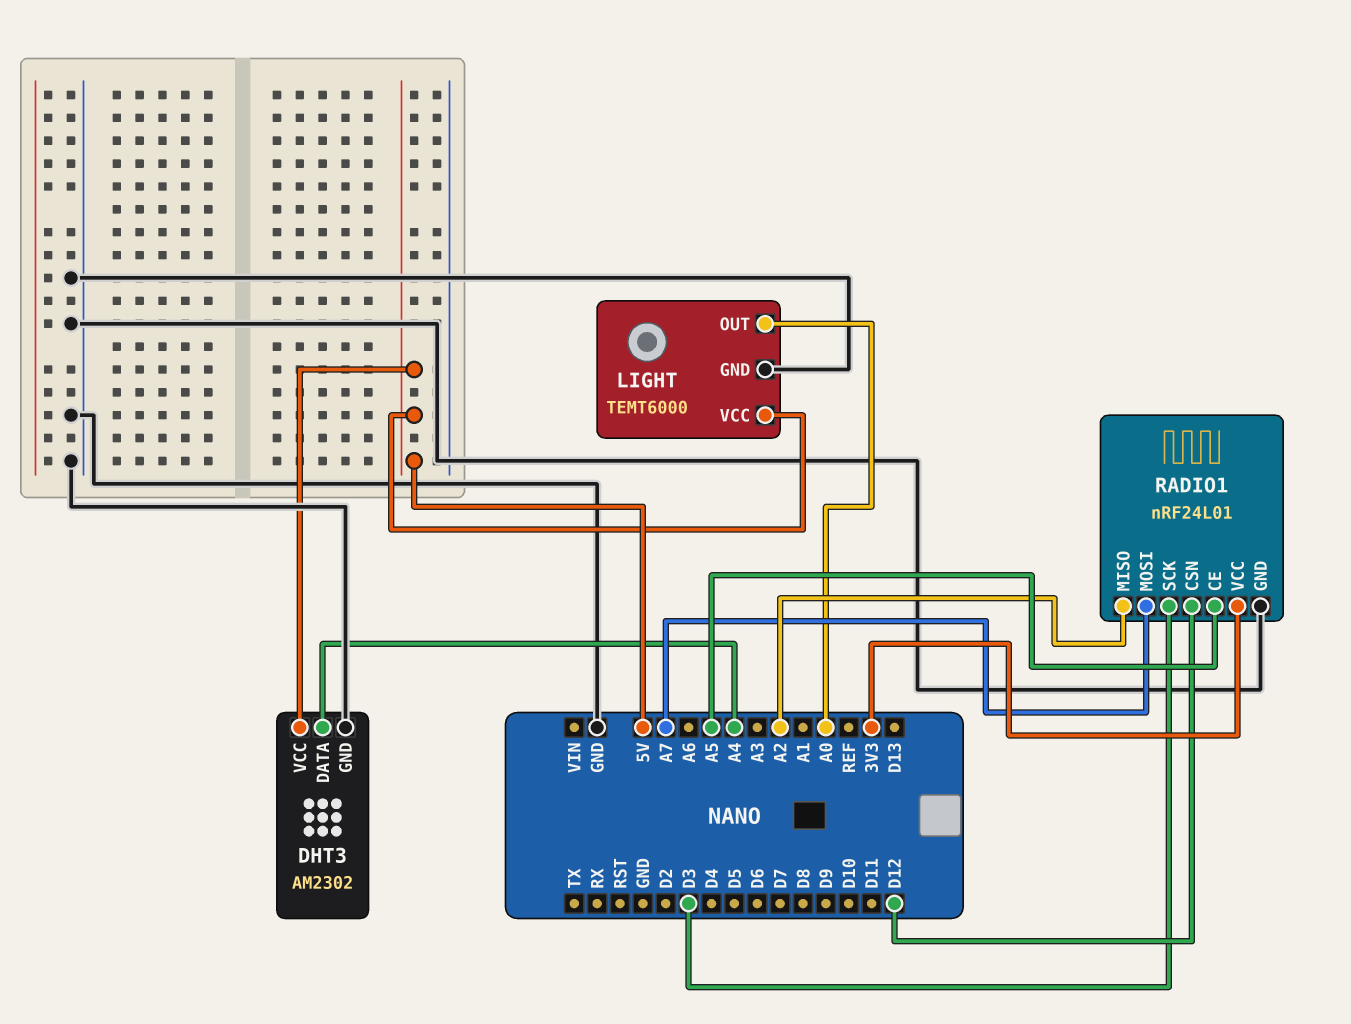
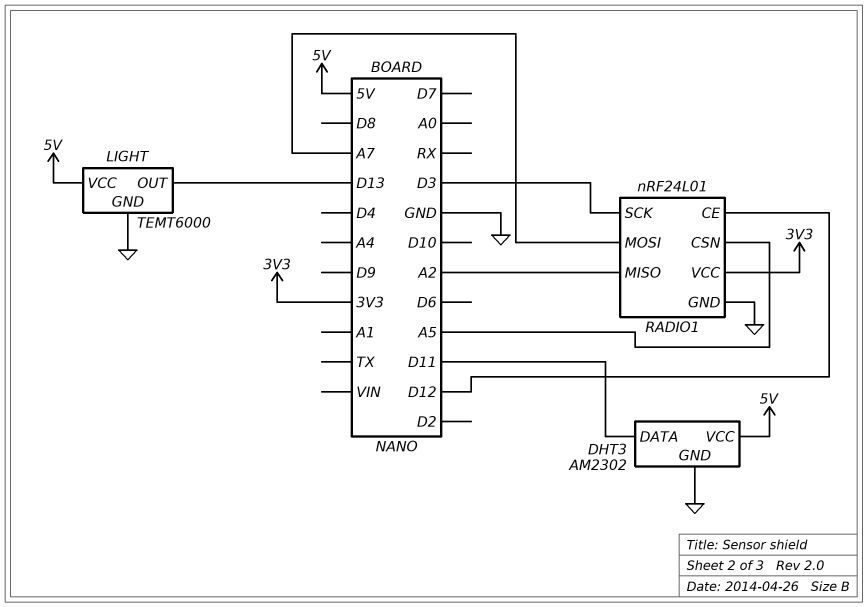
DHT3 pin DATA: A4 -> D11
LIGHT pin OUT: A0 -> D13
RADIO1 pin CE: A5 -> D12
RADIO1 pin CSN: D12 -> A5

